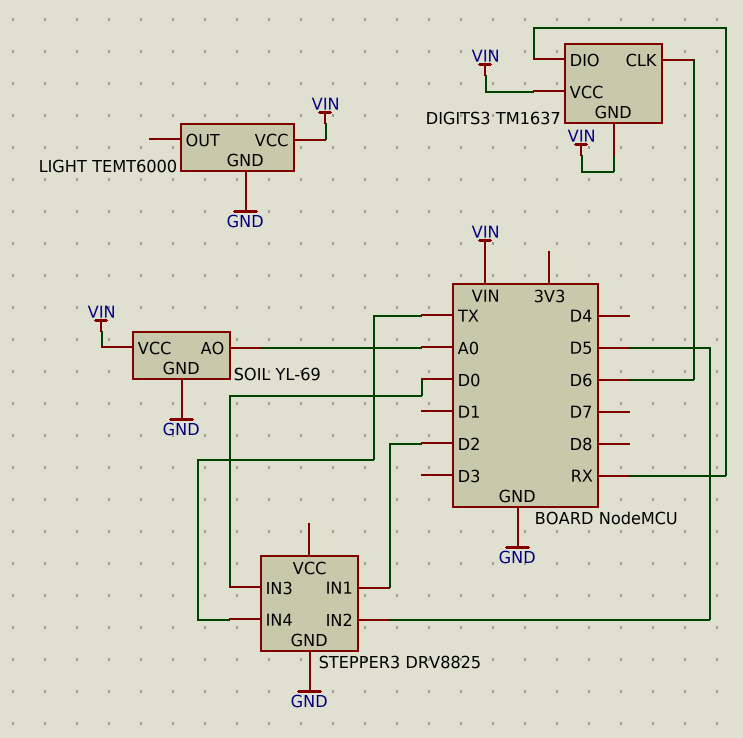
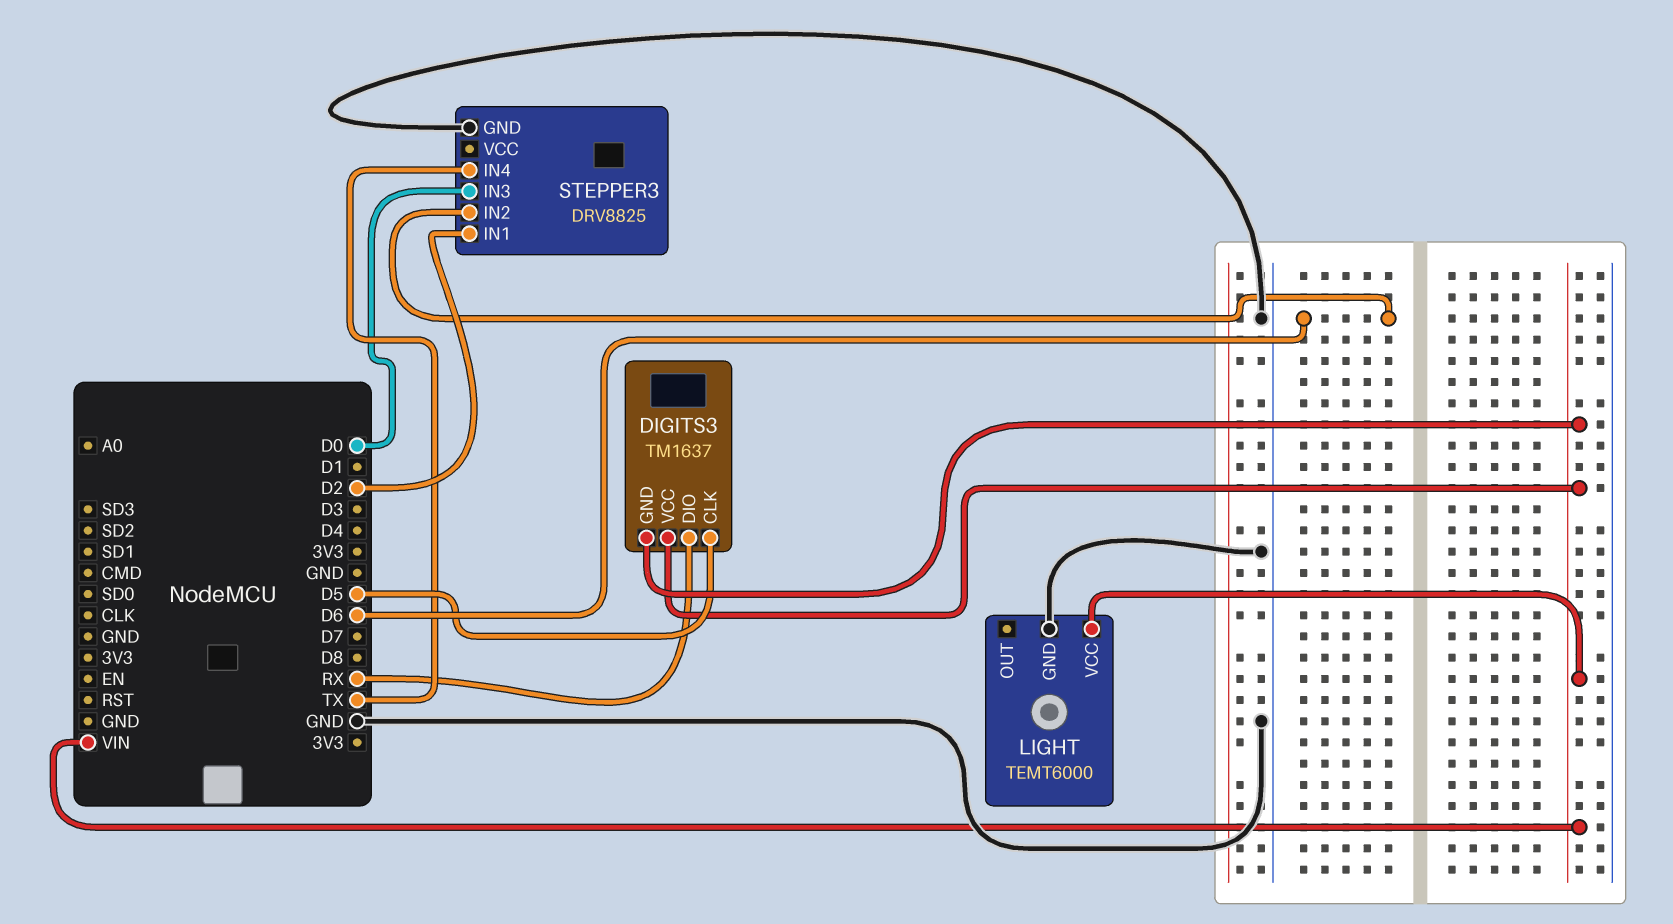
DIGITS3 pin CLK: D6 -> D5
SOIL: YL-69 -> none
SOIL pin AO: A0 -> none
SOIL pin GND: GND -> none
SOIL pin VCC: VIN -> none
STEPPER3 pin IN2: D5 -> D6

